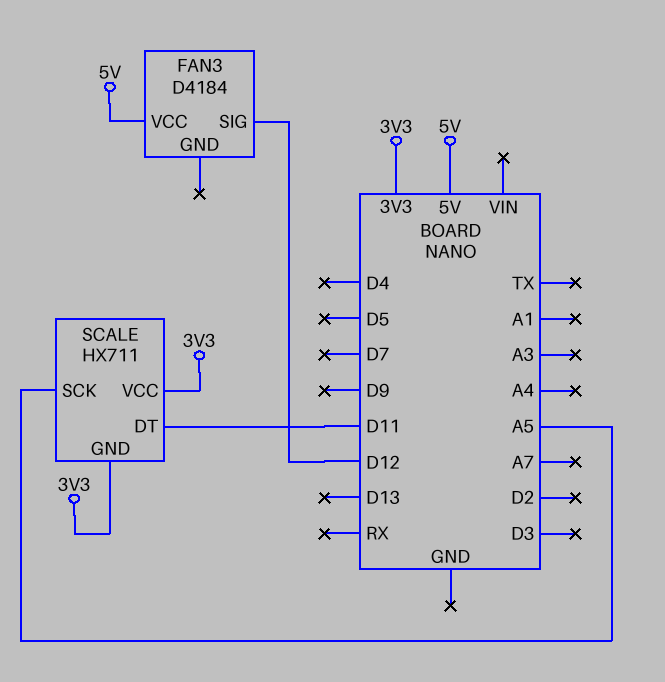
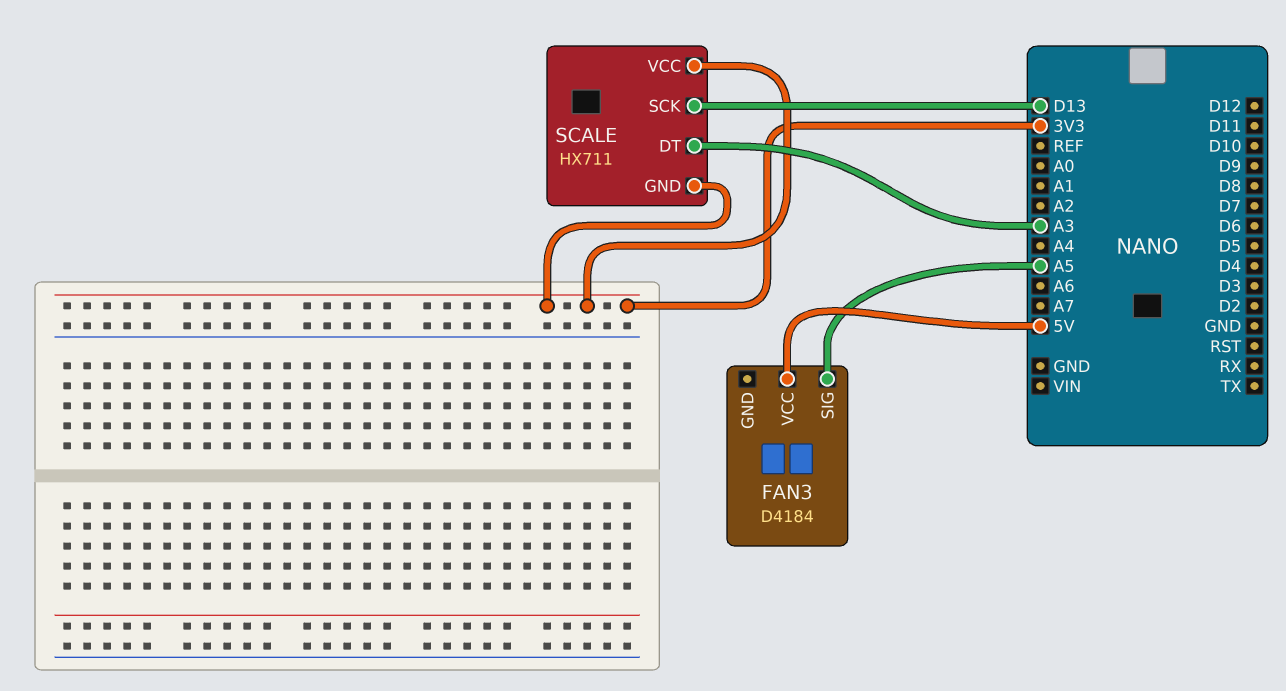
FAN3 pin SIG: D12 -> A5
SCALE pin DT: D11 -> A3
SCALE pin SCK: A5 -> D13

